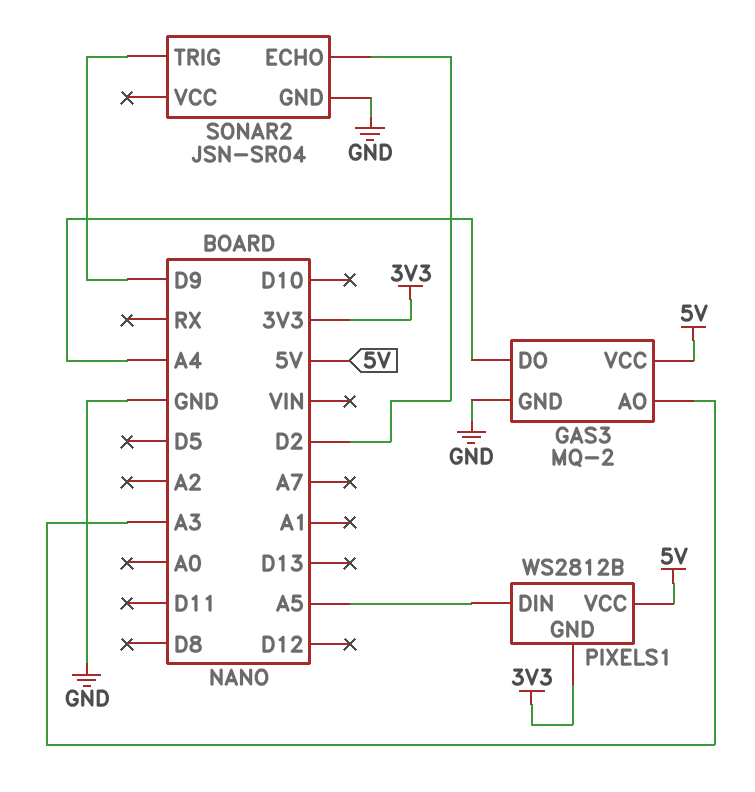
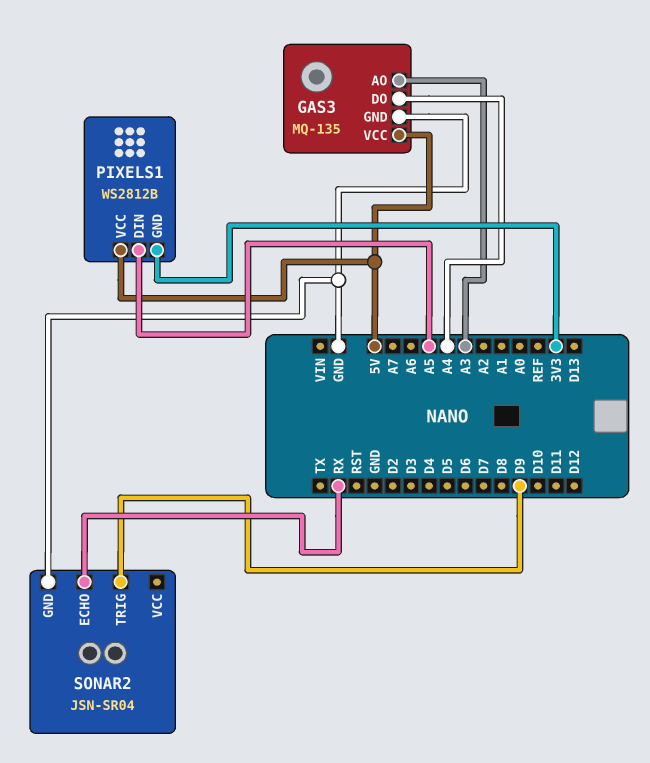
GAS3: MQ-2 -> MQ-135
SONAR2 pin ECHO: D2 -> RX

